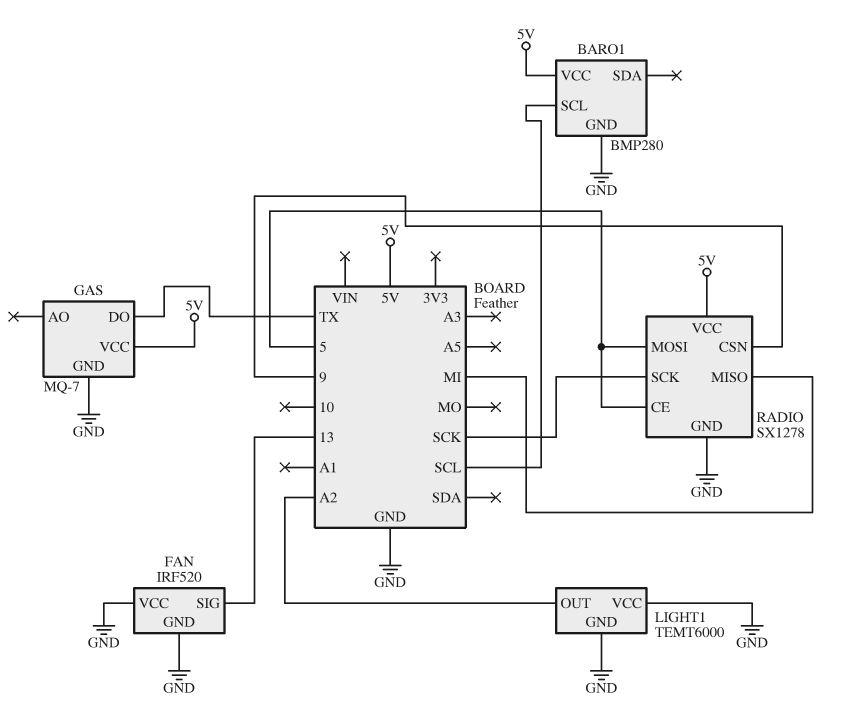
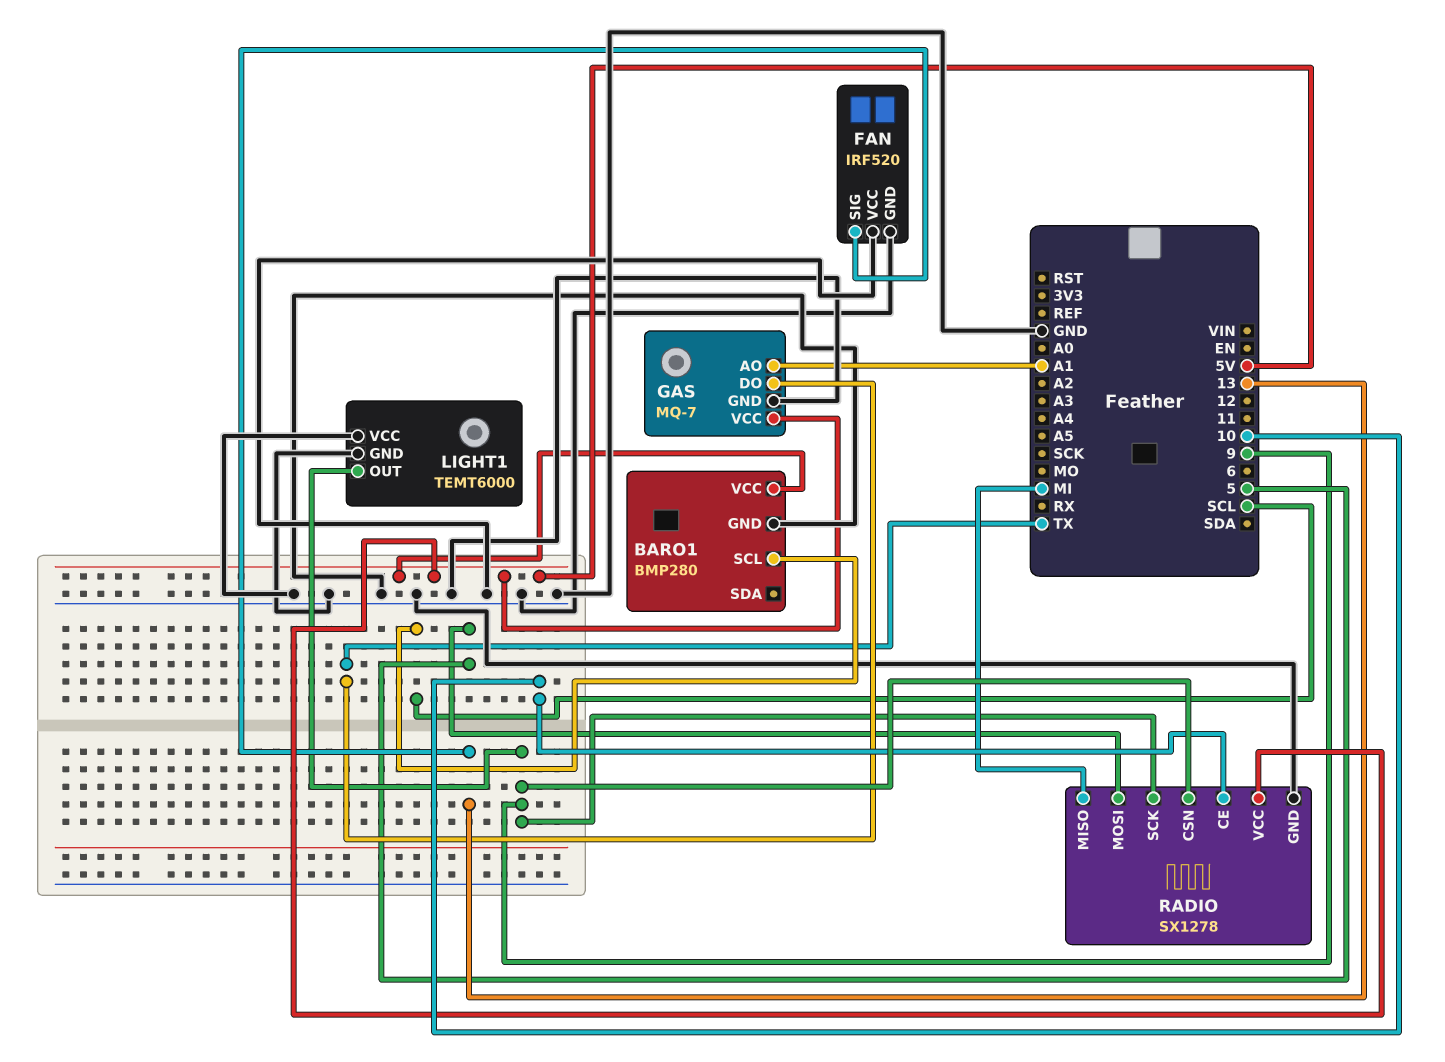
GAS pin AO: none -> A1
LIGHT1 pin OUT: A2 -> 9
RADIO pin CE: 5 -> 10
RADIO pin SCK: SCK -> 9

